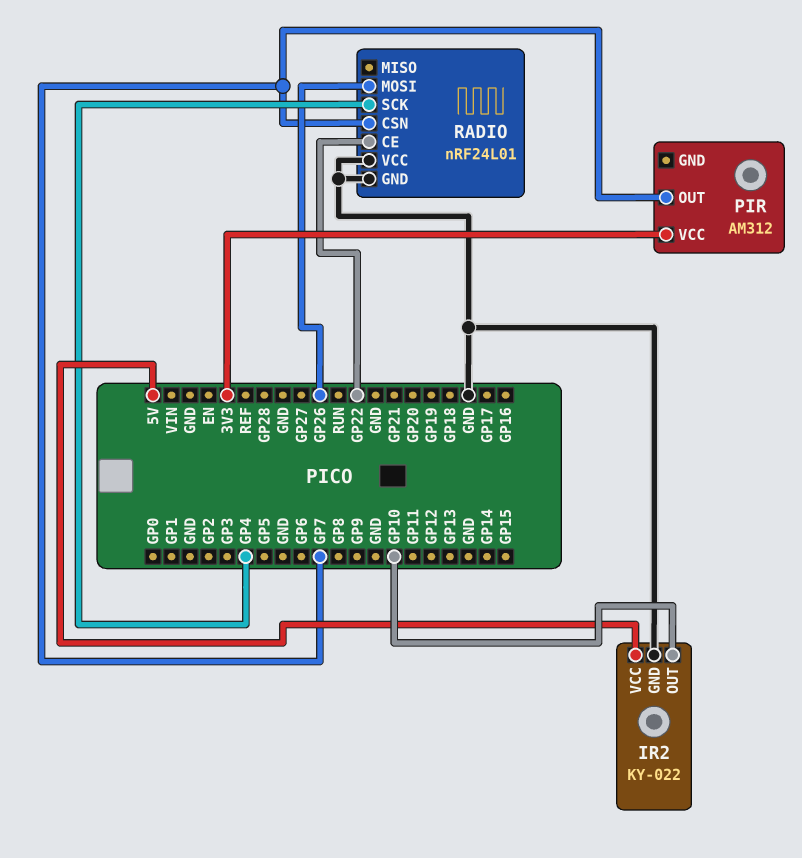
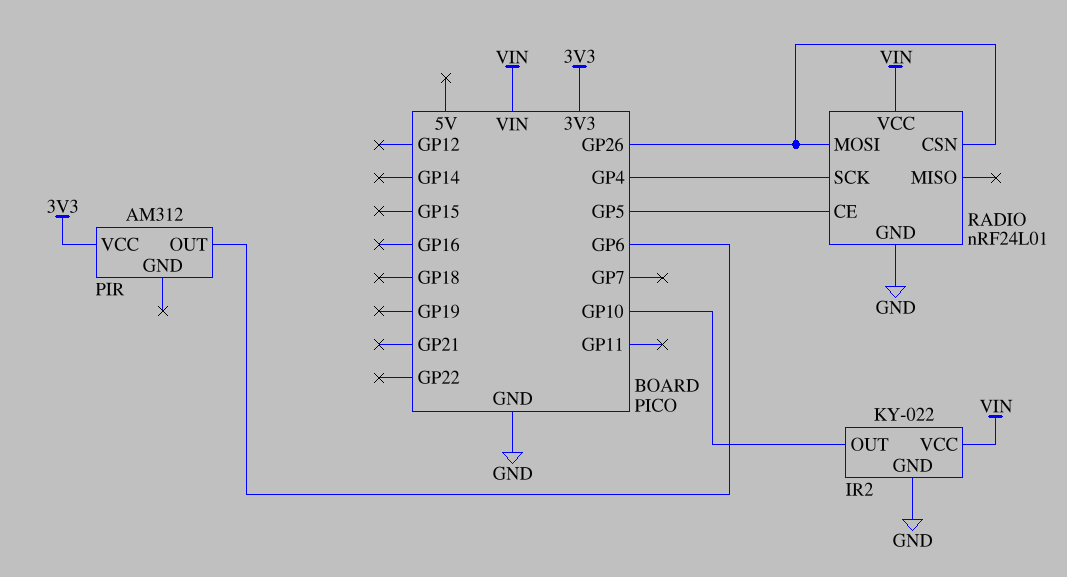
IR2 pin VCC: 5V -> VIN
PIR pin OUT: GP7 -> GP6
RADIO pin CE: GP22 -> GP5
RADIO pin CSN: GP7 -> GP26
RADIO pin VCC: GND -> VIN

